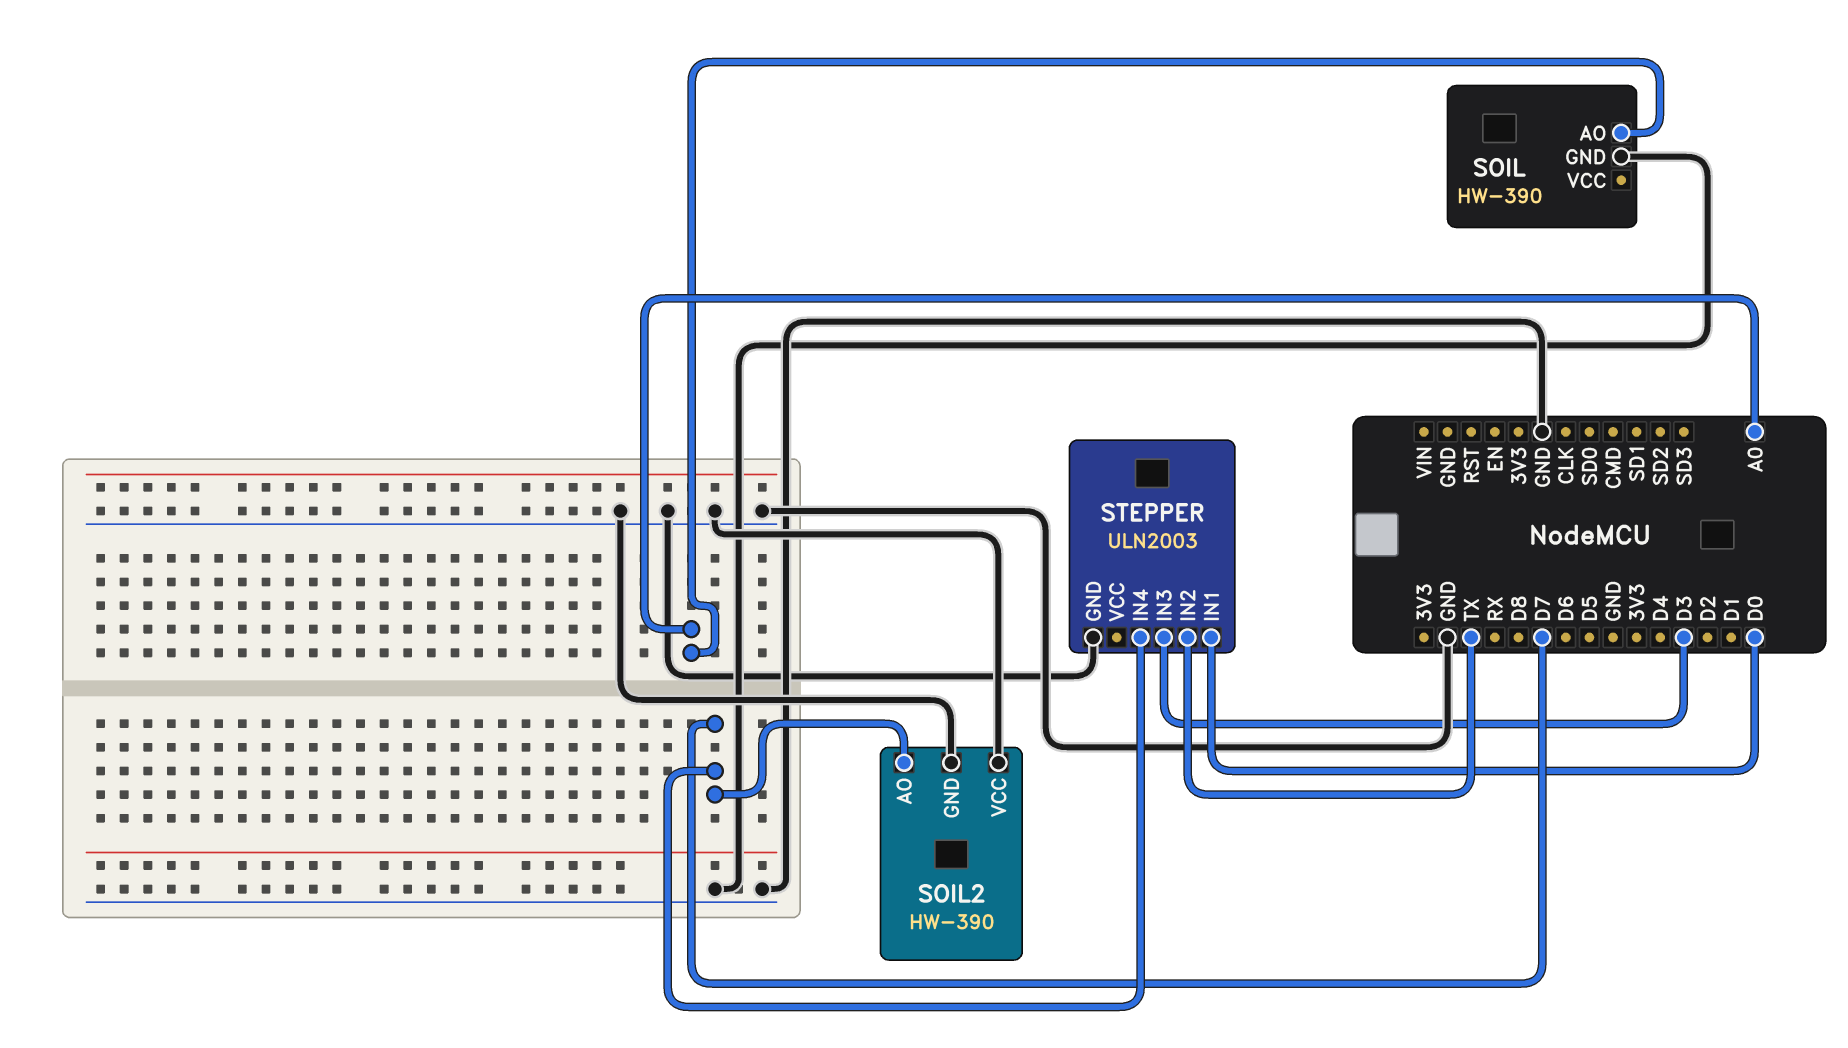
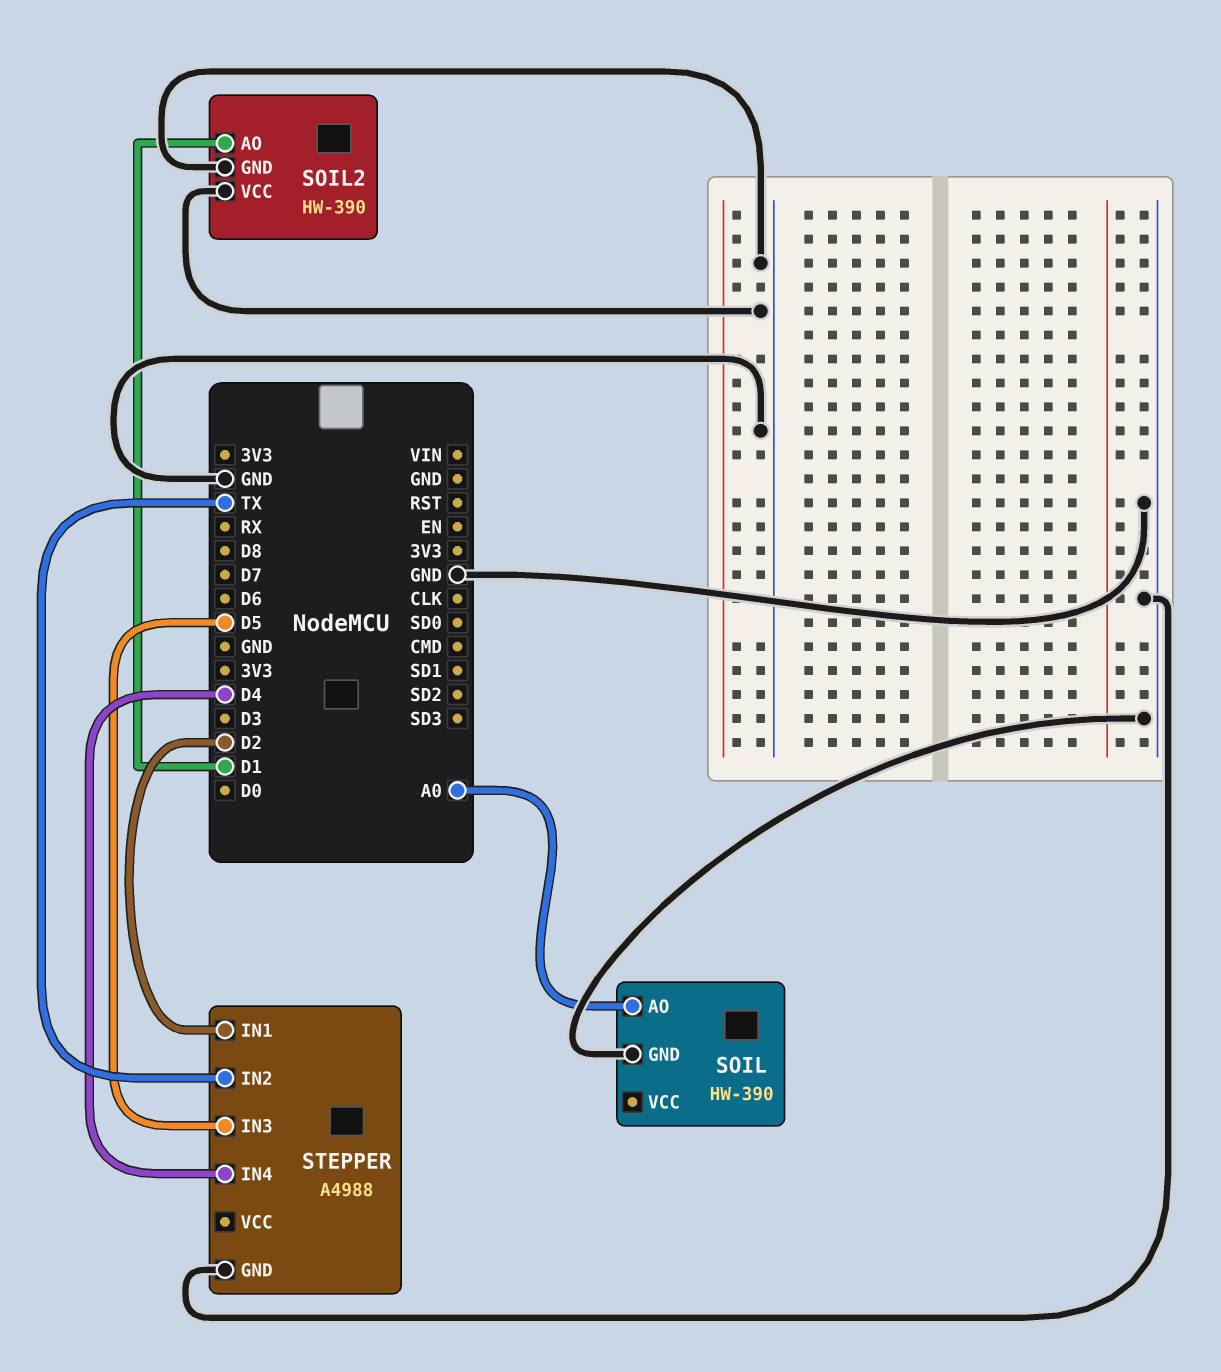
SOIL2 pin AO: D7 -> D1
STEPPER: ULN2003 -> A4988
STEPPER pin IN1: D0 -> D2
STEPPER pin IN3: D3 -> D5
STEPPER pin IN4: D7 -> D4

